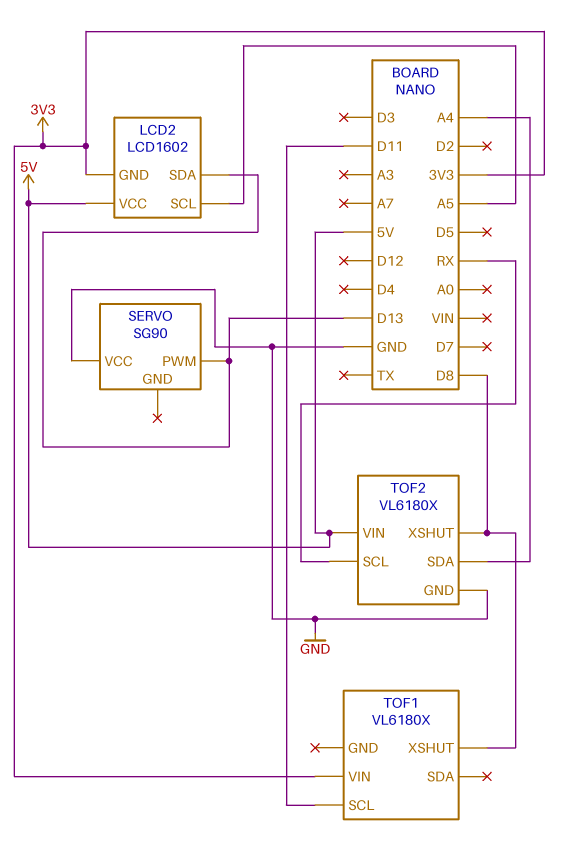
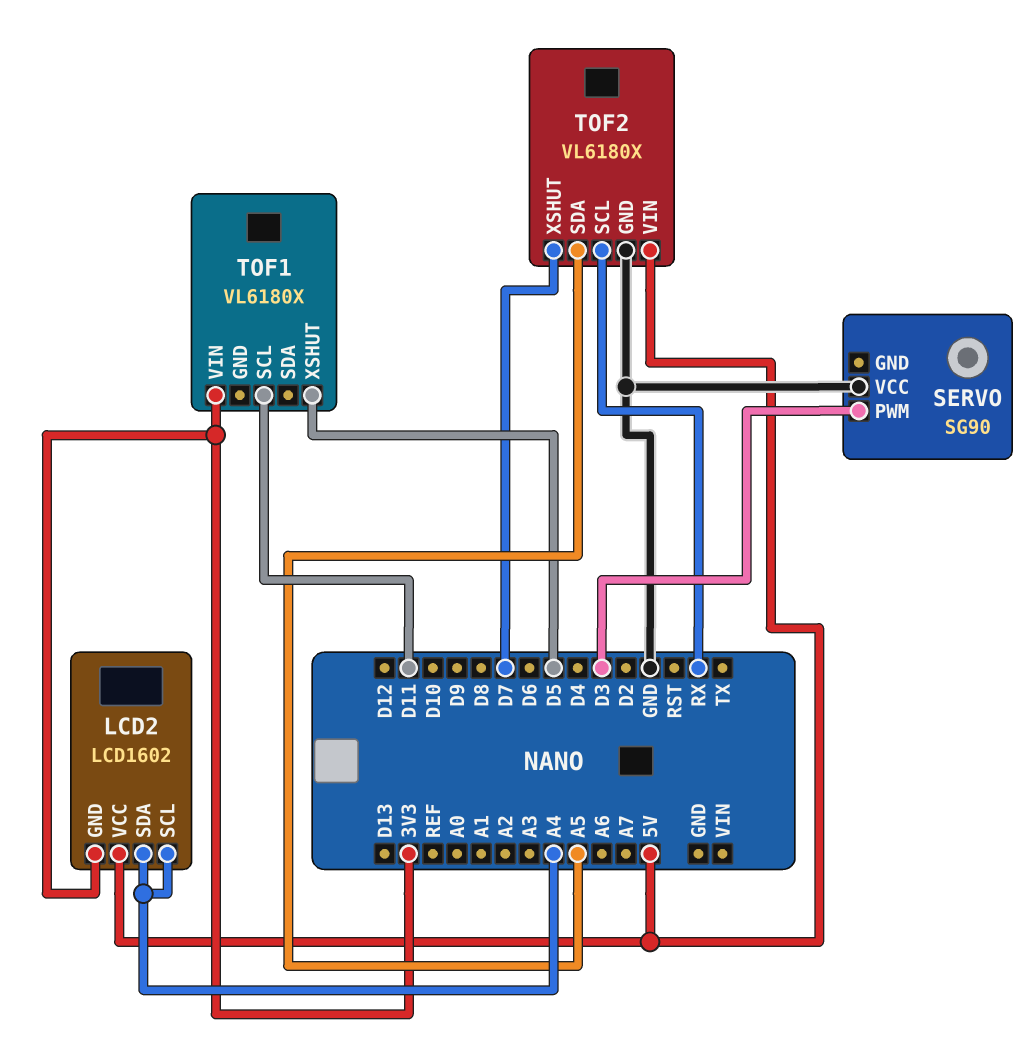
LCD2 pin SCL: A5 -> A4
LCD2 pin SDA: D13 -> A4
SERVO pin PWM: D13 -> D3
TOF1 pin XSHUT: D8 -> D5
TOF2 pin SDA: A4 -> A5
TOF2 pin XSHUT: D8 -> D7

